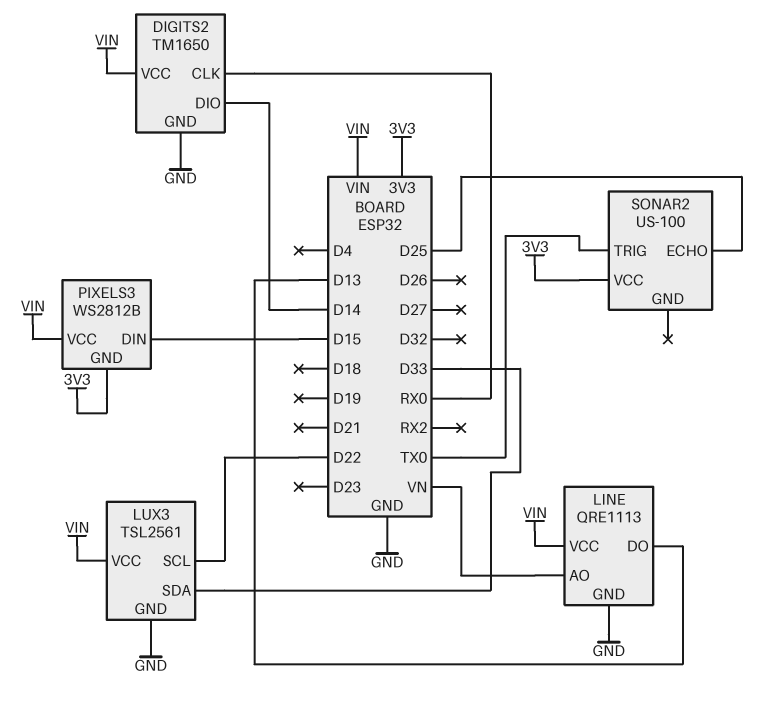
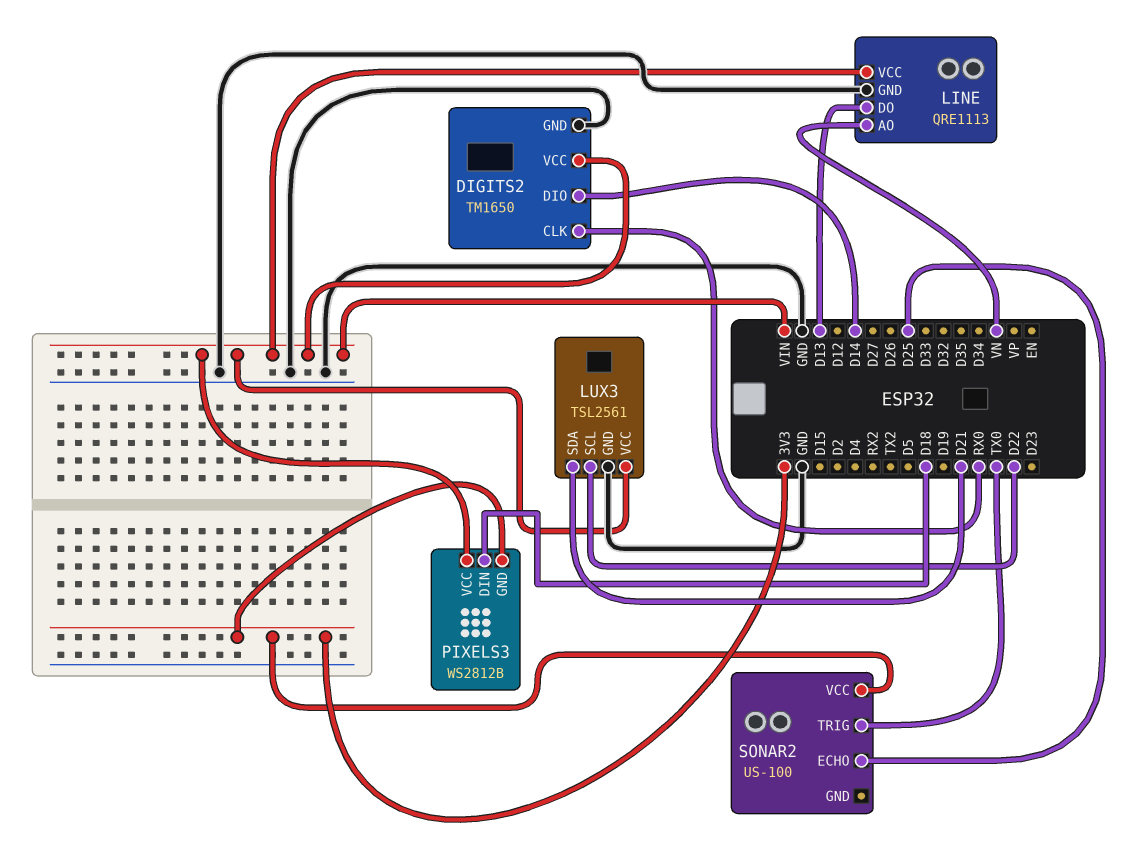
LUX3 pin SDA: D33 -> D21
PIXELS3 pin DIN: D15 -> D18

